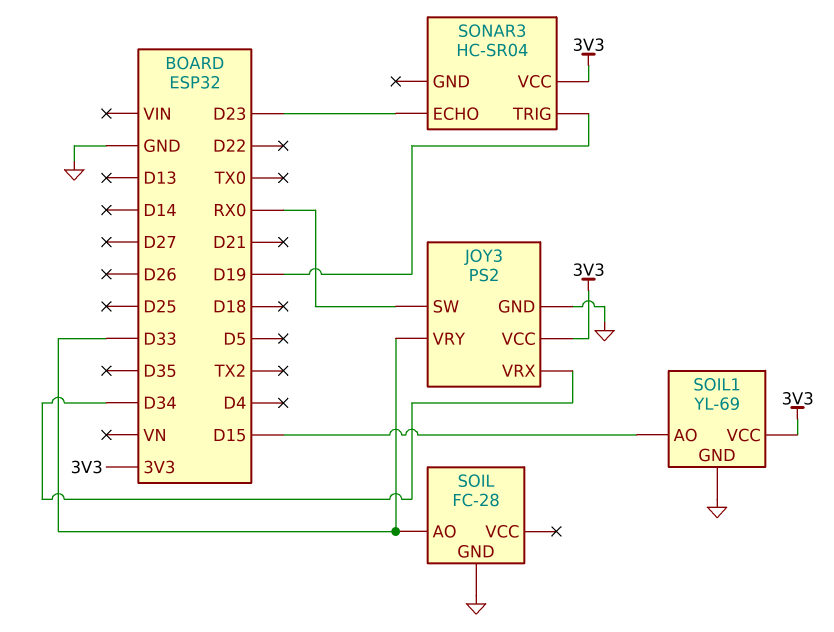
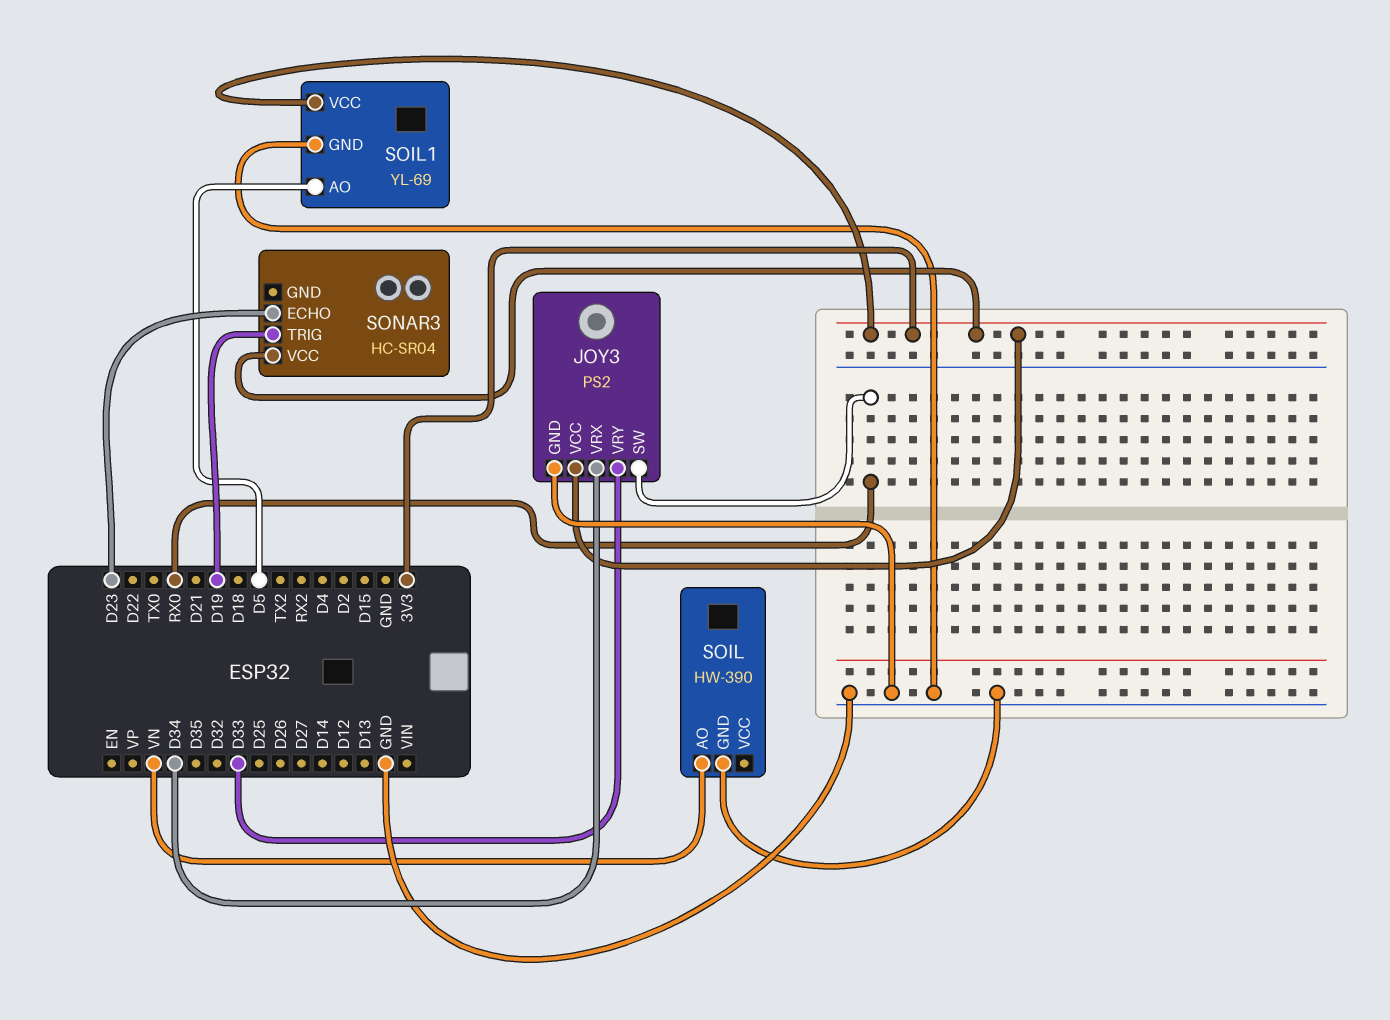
SOIL: FC-28 -> HW-390
SOIL pin AO: D33 -> VN
SOIL1 pin AO: D15 -> D5

